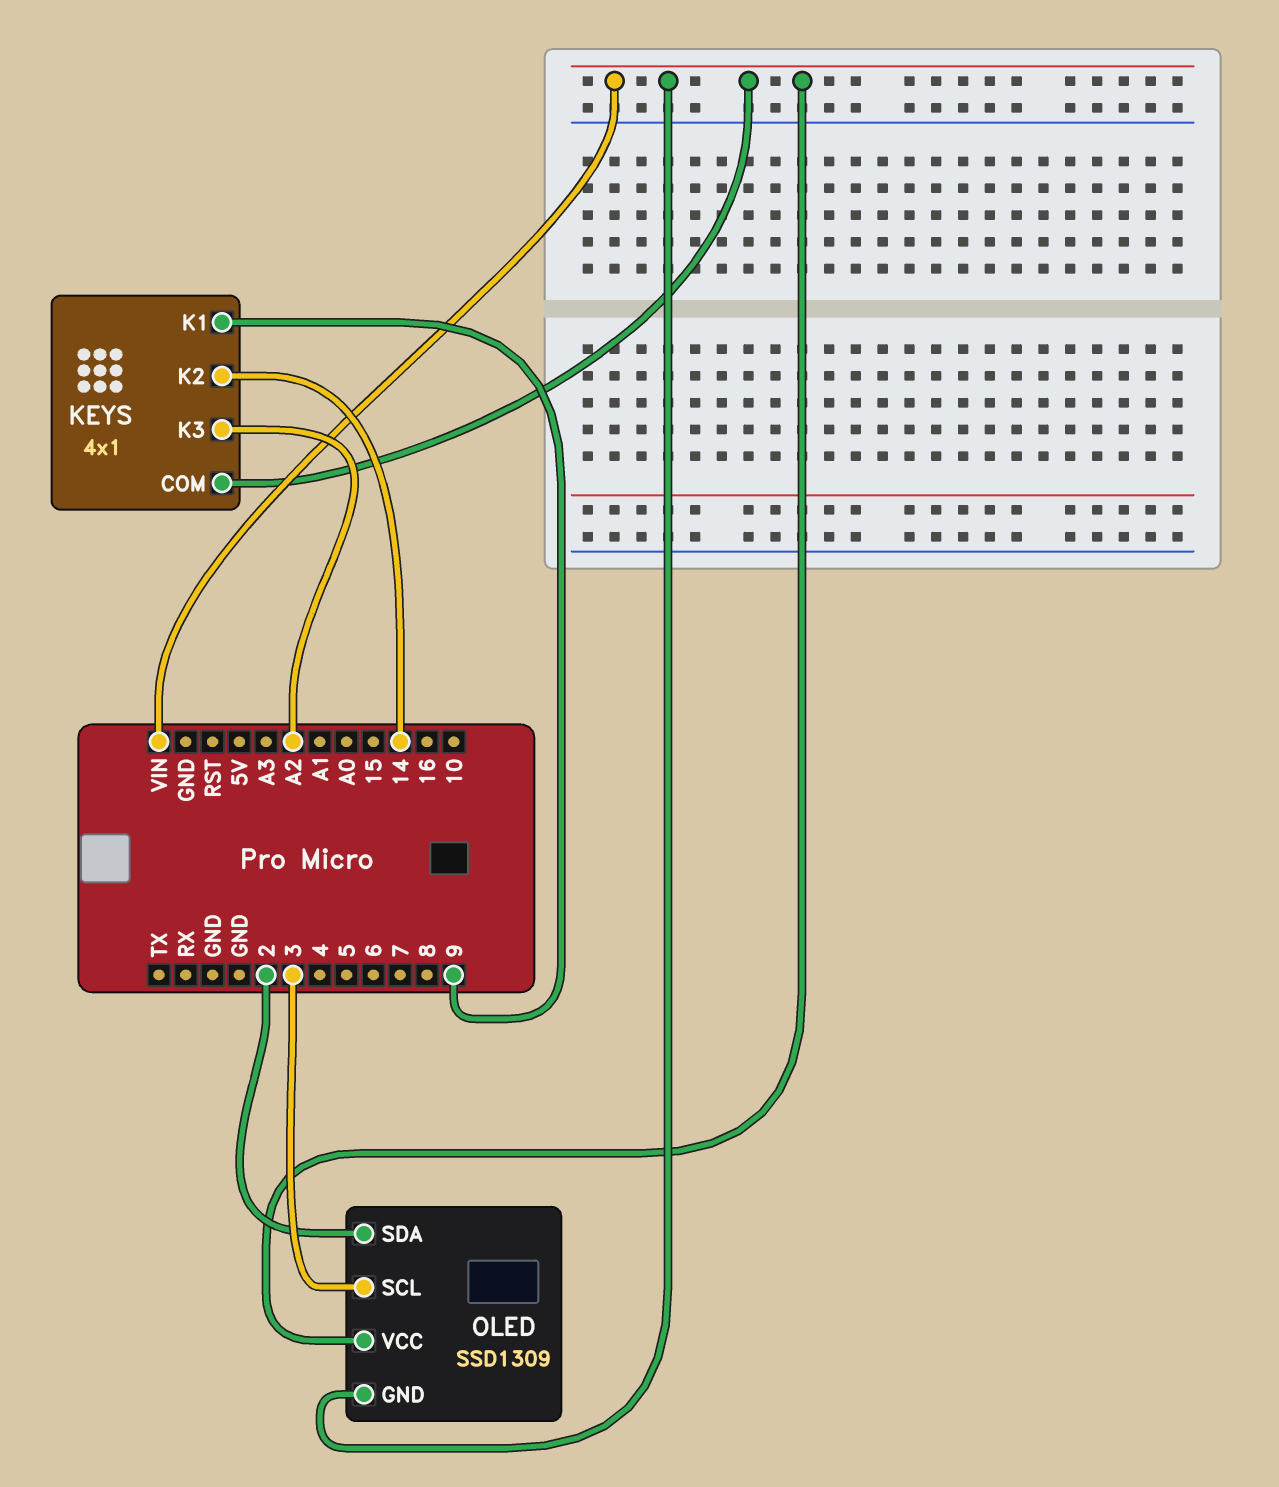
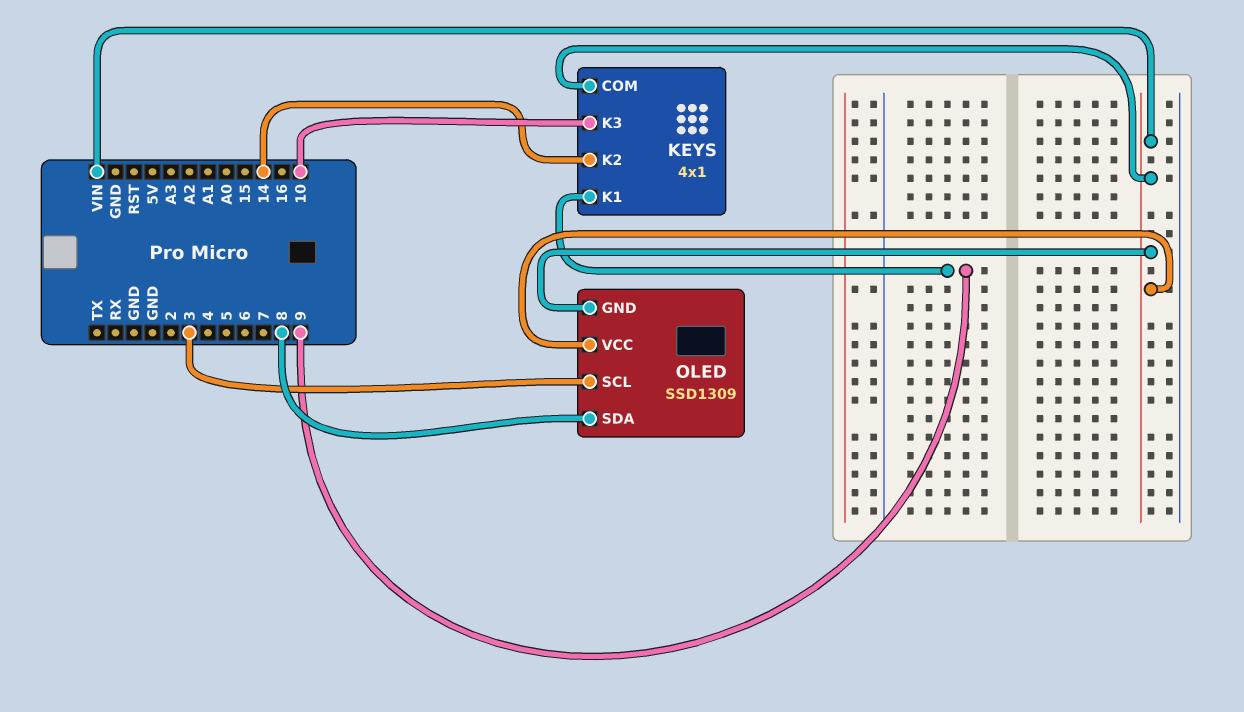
KEYS pin K3: A2 -> 10
OLED pin SDA: 2 -> 8

